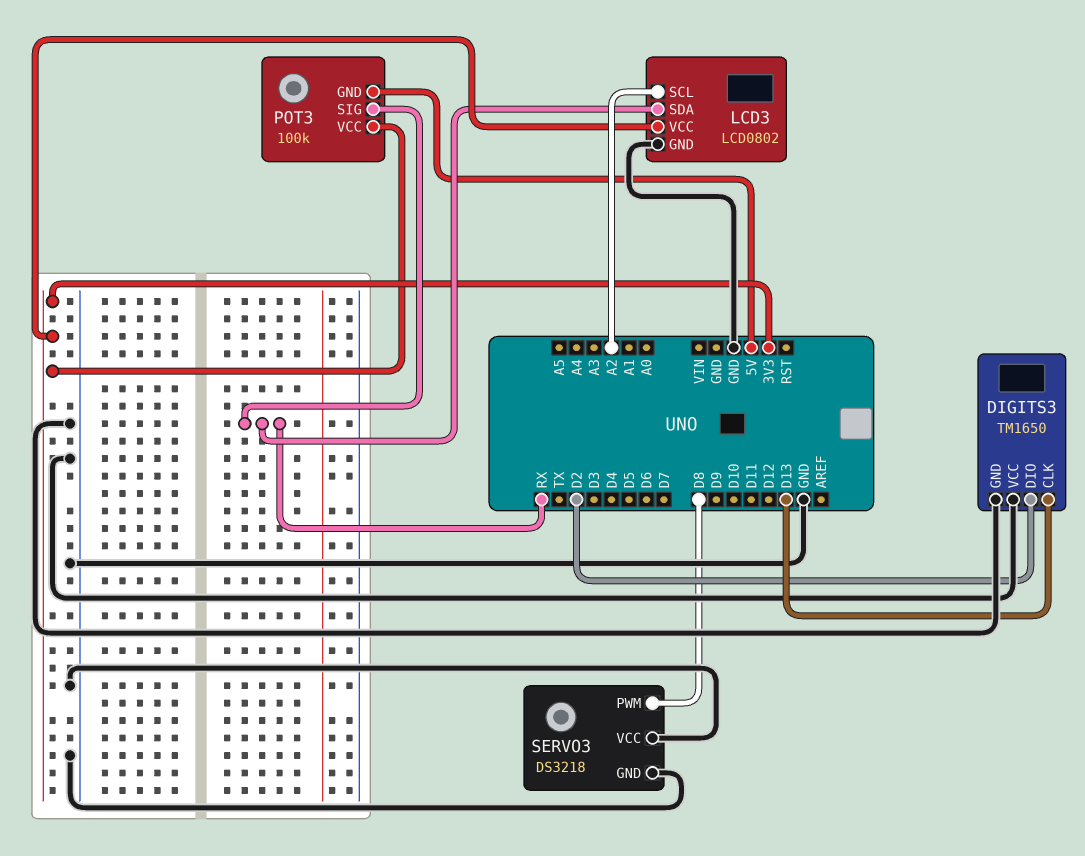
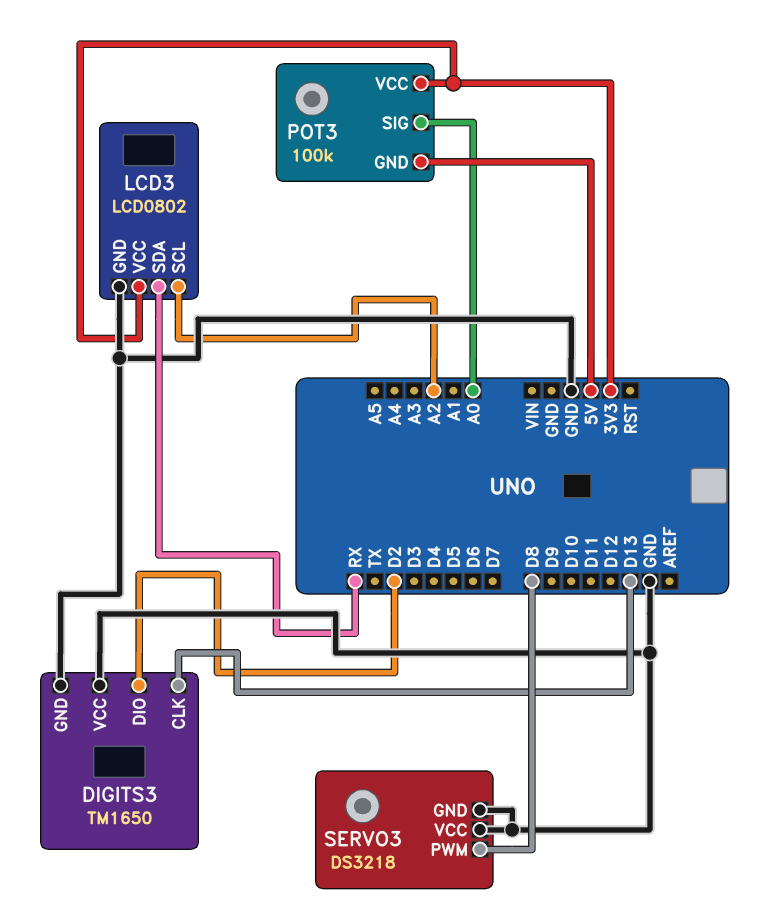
POT3 pin SIG: RX -> A0

